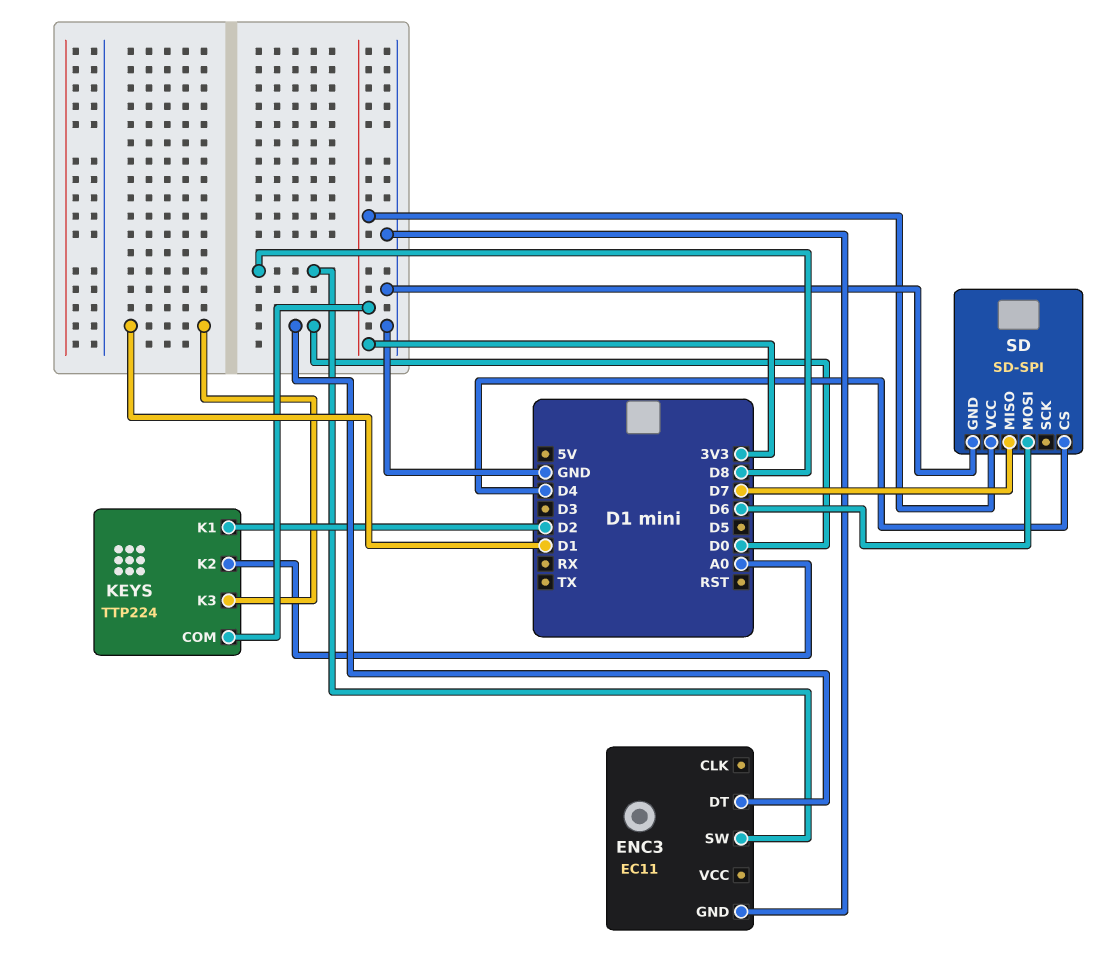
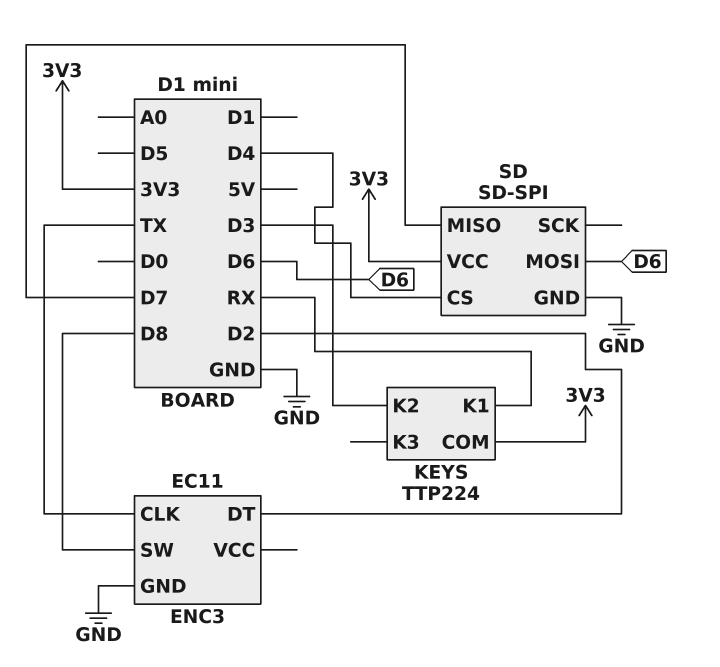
ENC3 pin CLK: none -> TX
ENC3 pin DT: D0 -> D2
KEYS pin K1: D2 -> RX
KEYS pin K2: A0 -> D3
KEYS pin K3: D1 -> none

